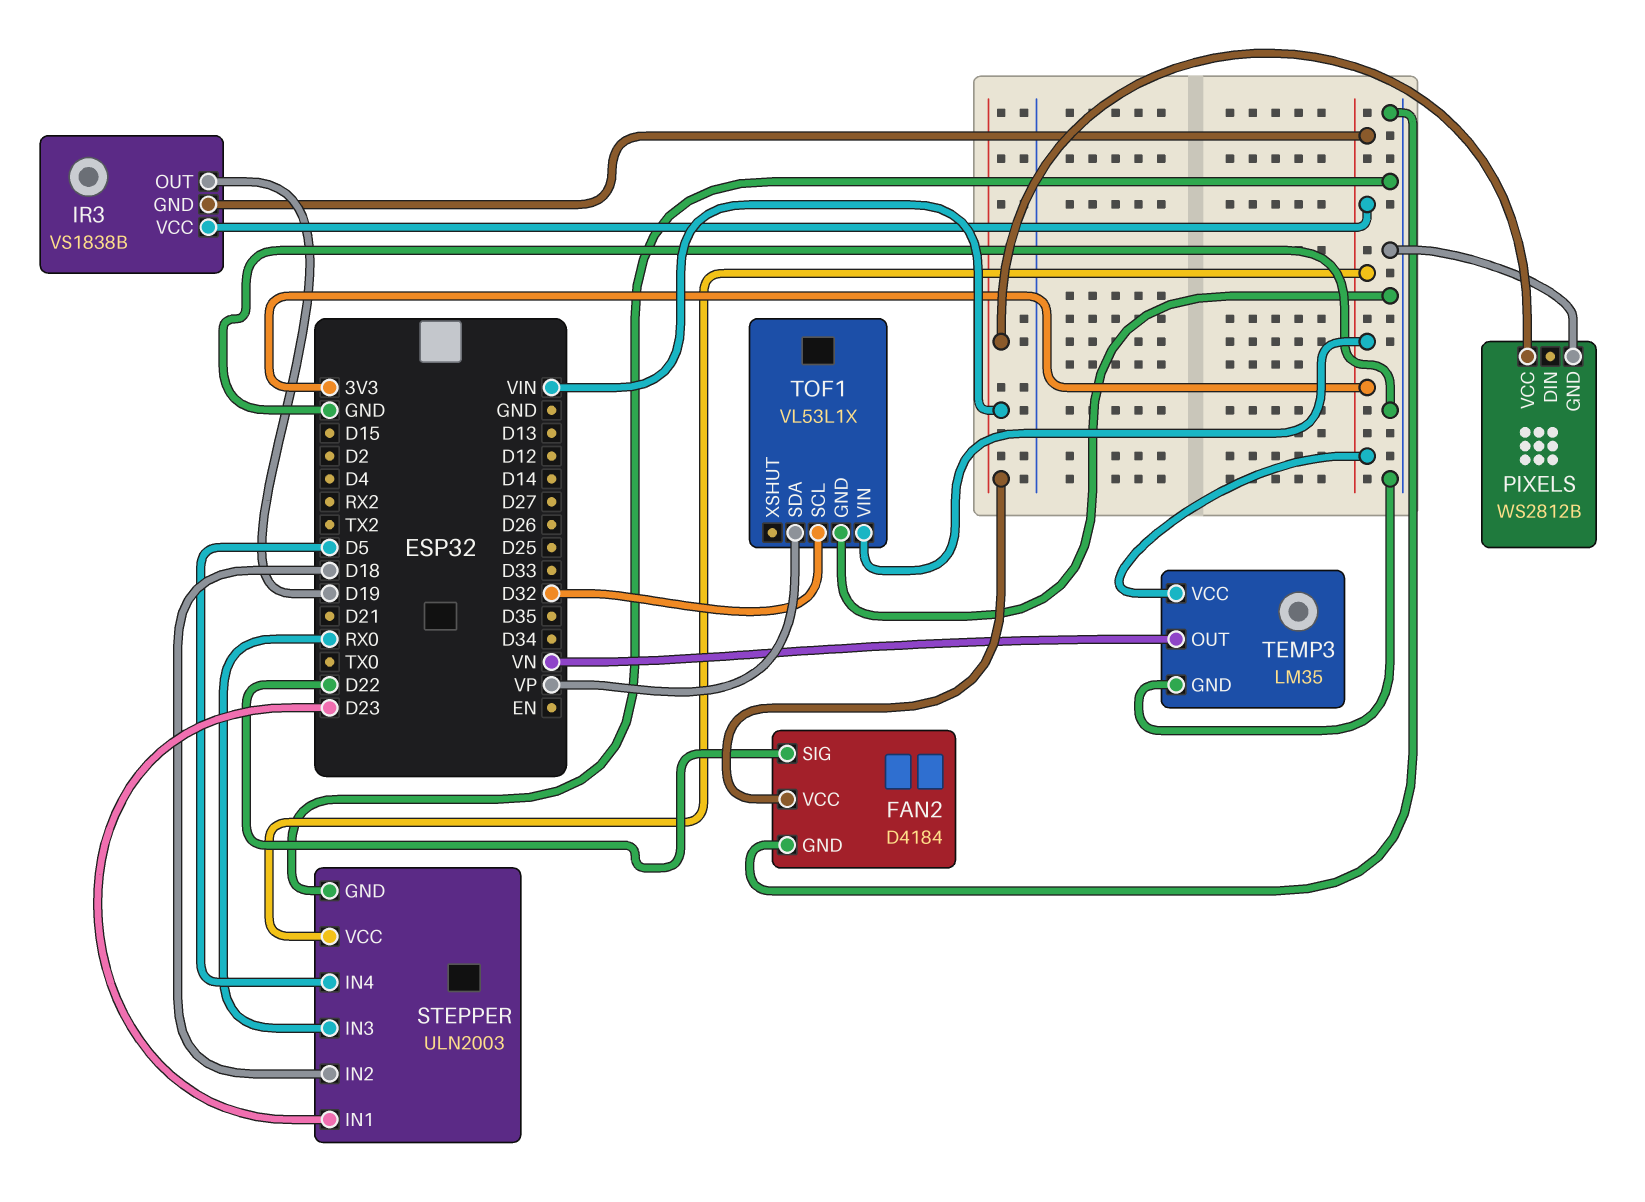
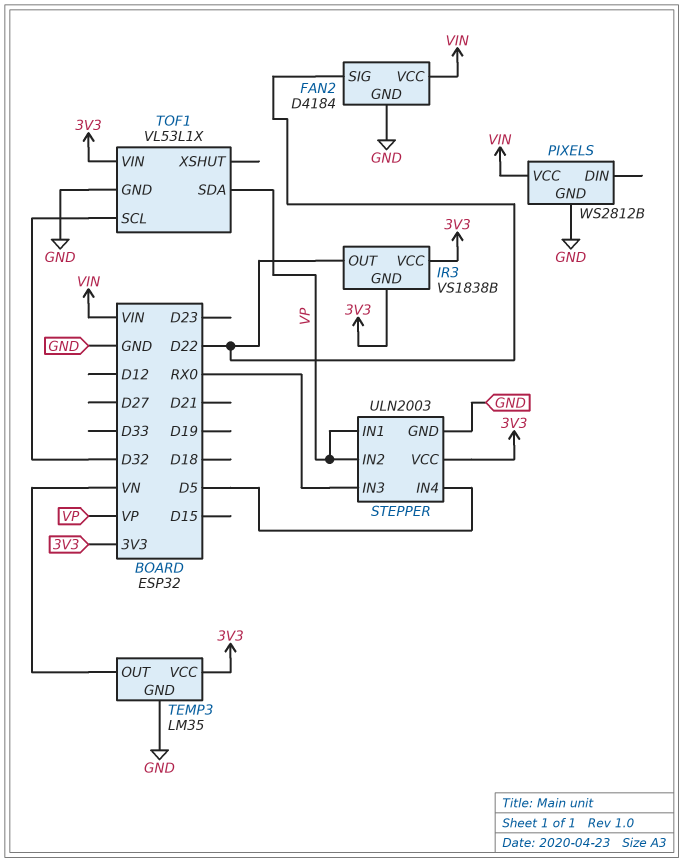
IR3 pin OUT: D19 -> D22
STEPPER pin IN1: D23 -> VP
STEPPER pin IN2: D18 -> VP

